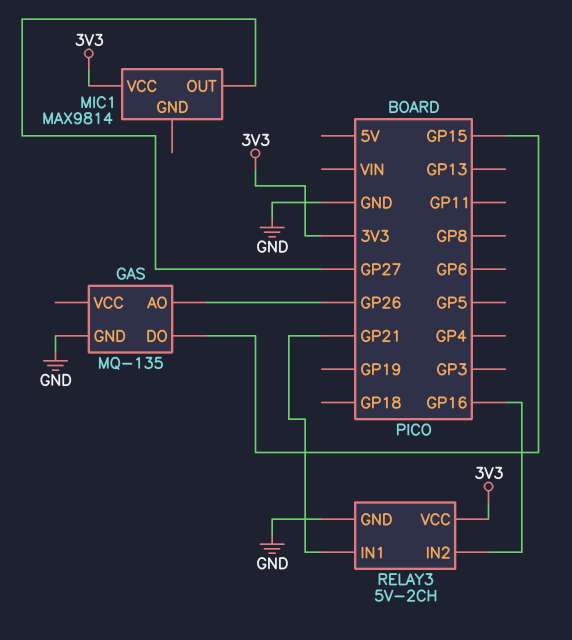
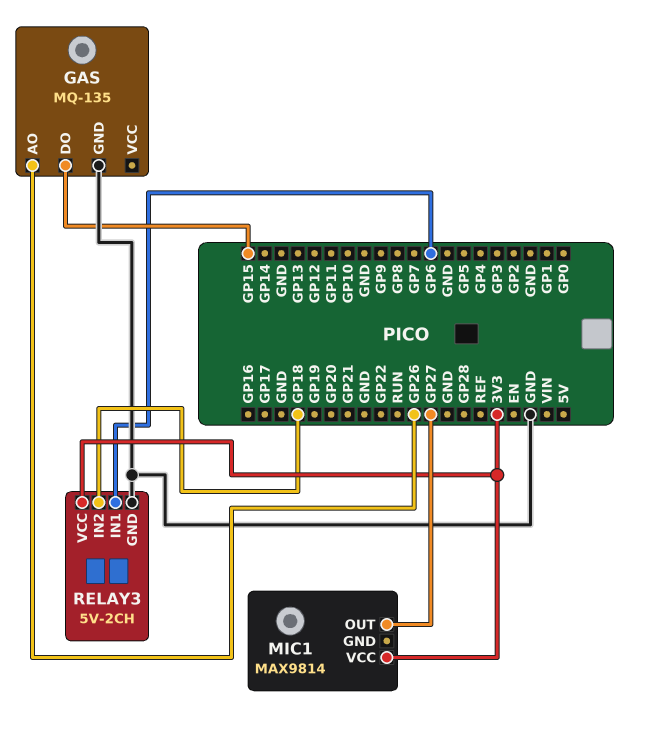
RELAY3 pin IN1: GP21 -> GP6
RELAY3 pin IN2: GP16 -> GP18

